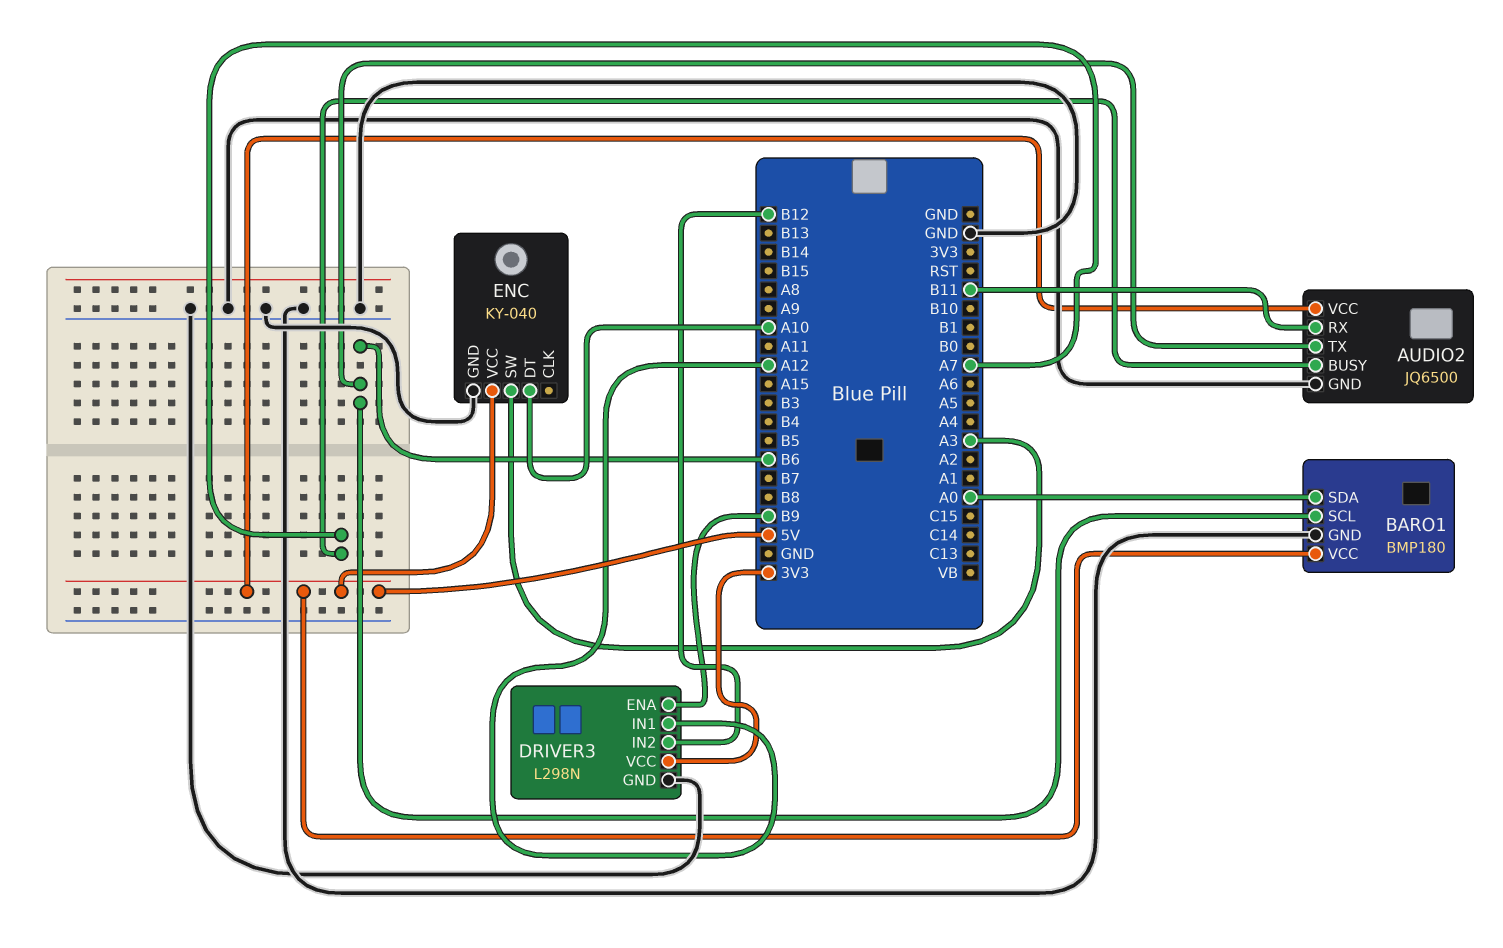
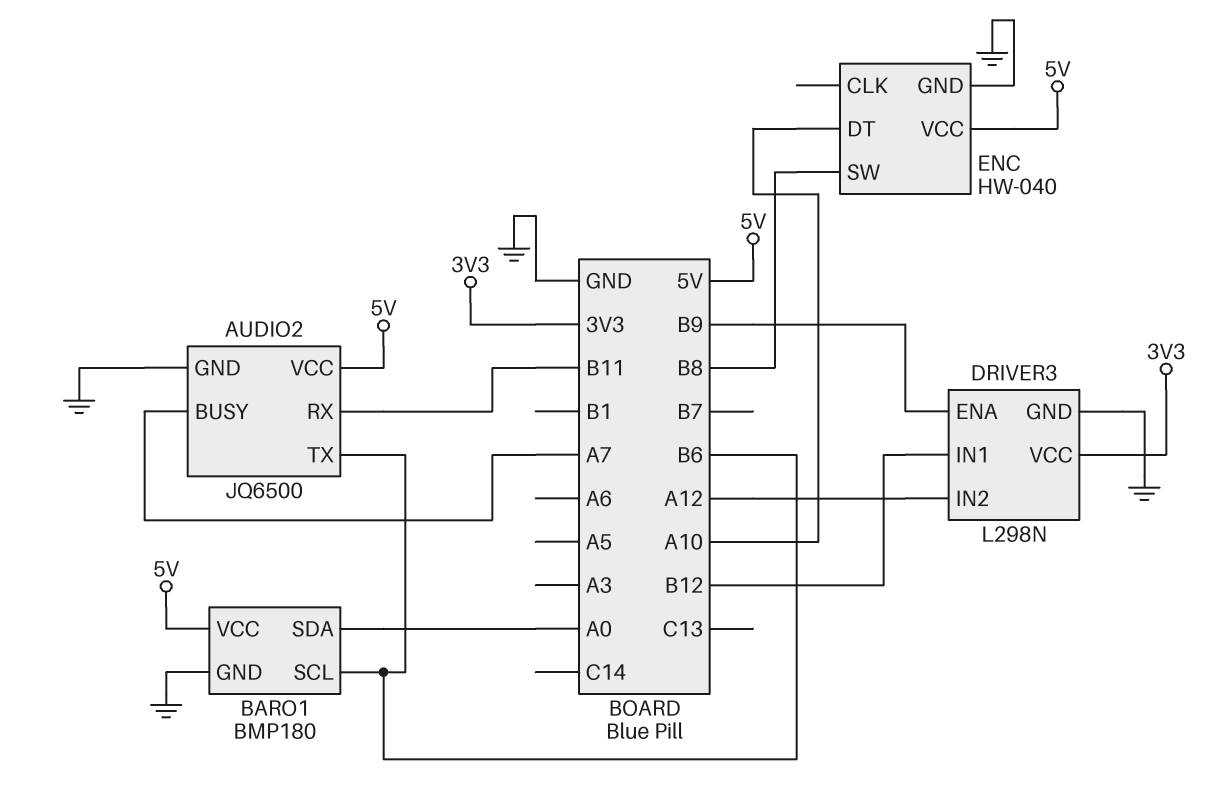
DRIVER3 pin IN1: A12 -> B12
DRIVER3 pin IN2: B12 -> A12
ENC: KY-040 -> HW-040
ENC pin SW: A3 -> B8

